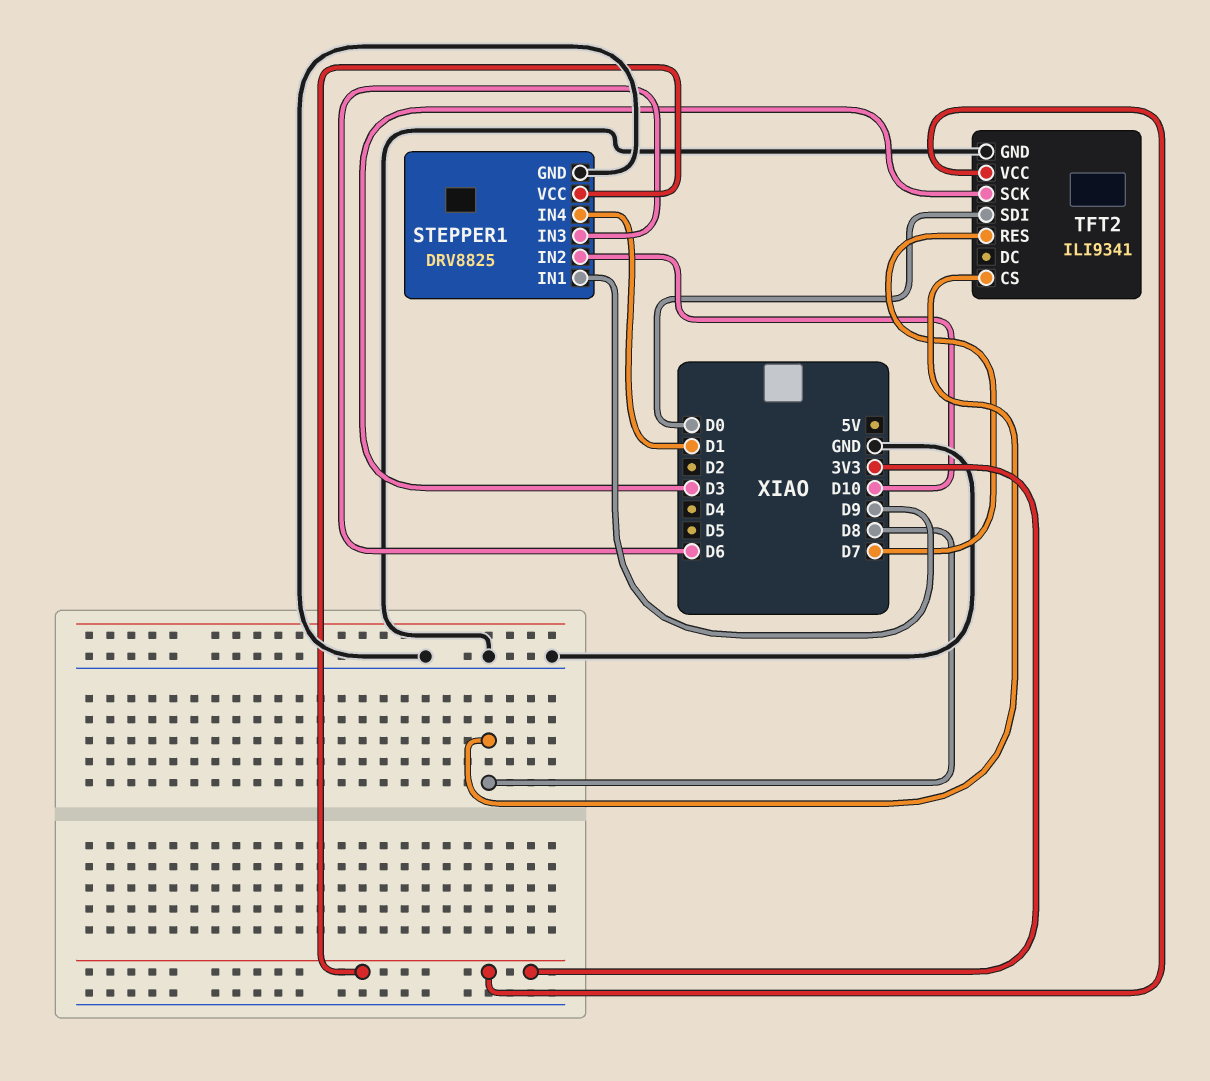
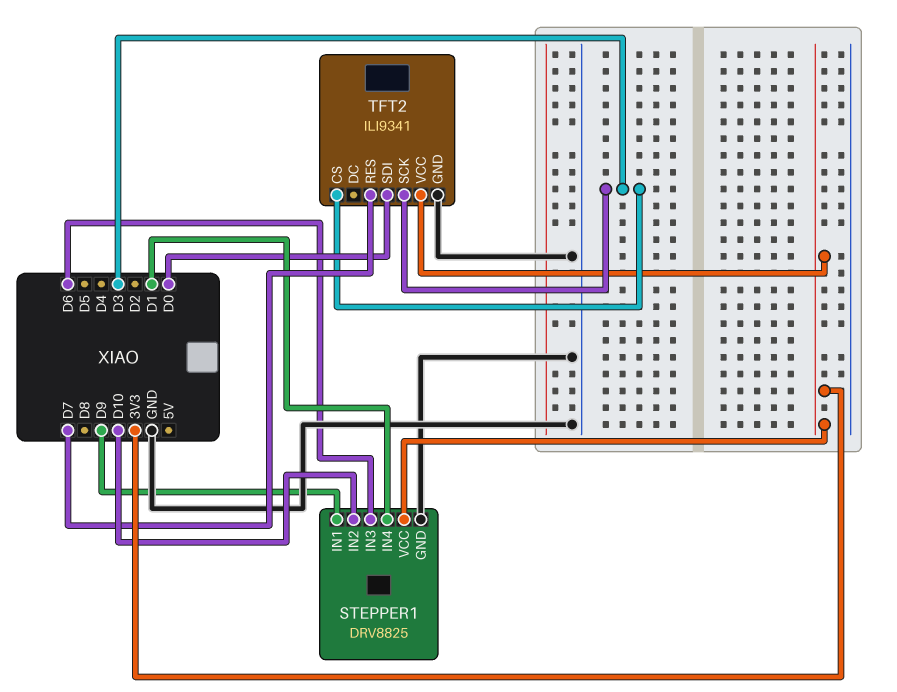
TFT2 pin CS: D8 -> D3

